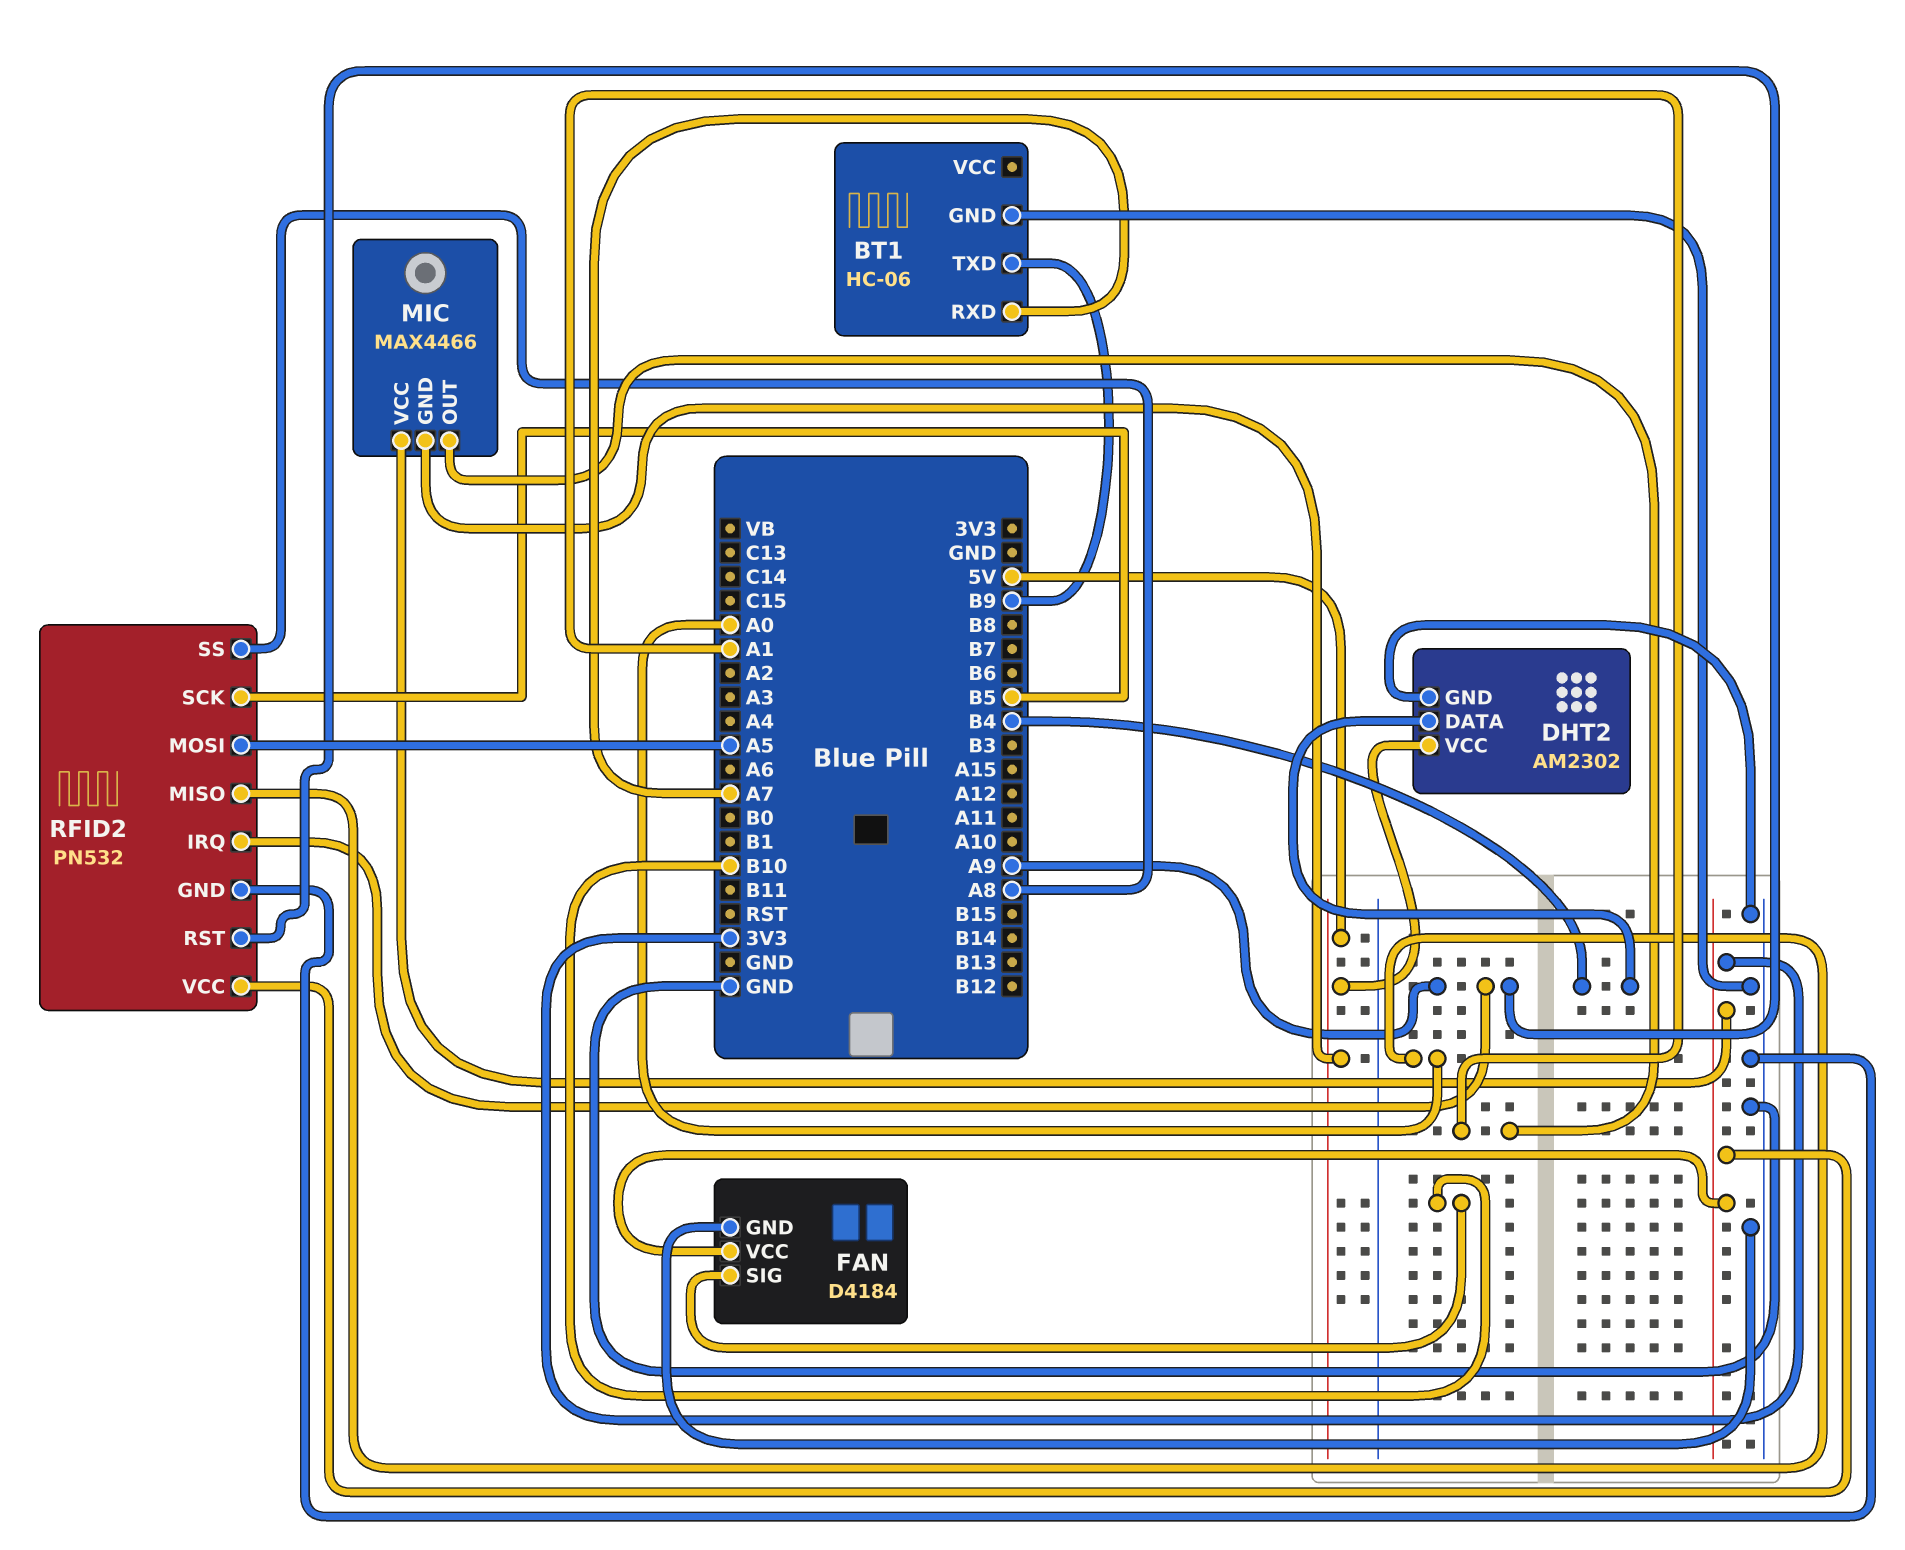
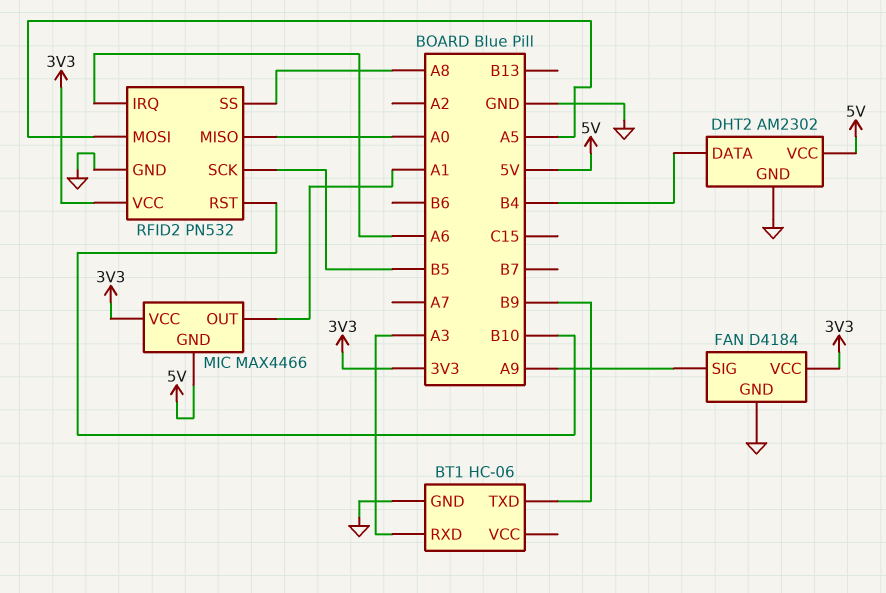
BT1 pin RXD: A7 -> A3
FAN pin SIG: B10 -> A9
RFID2 pin IRQ: A9 -> A6
RFID2 pin RST: A9 -> B10

